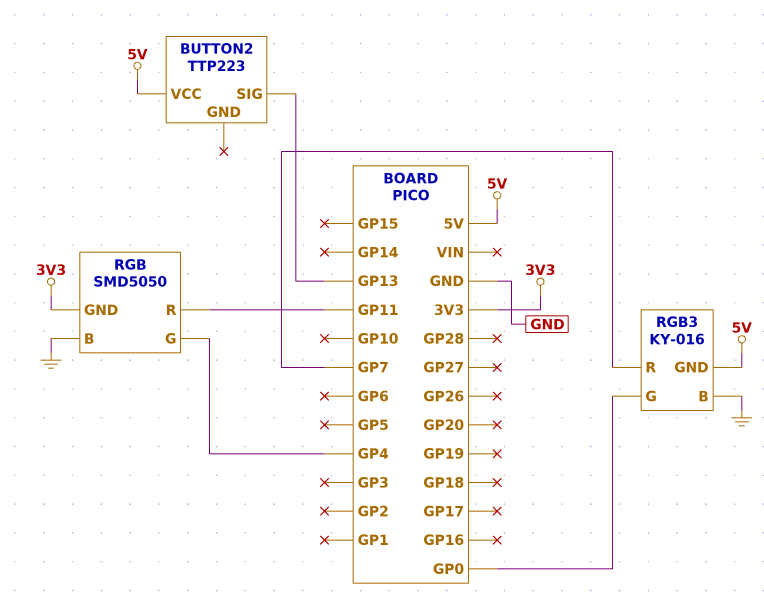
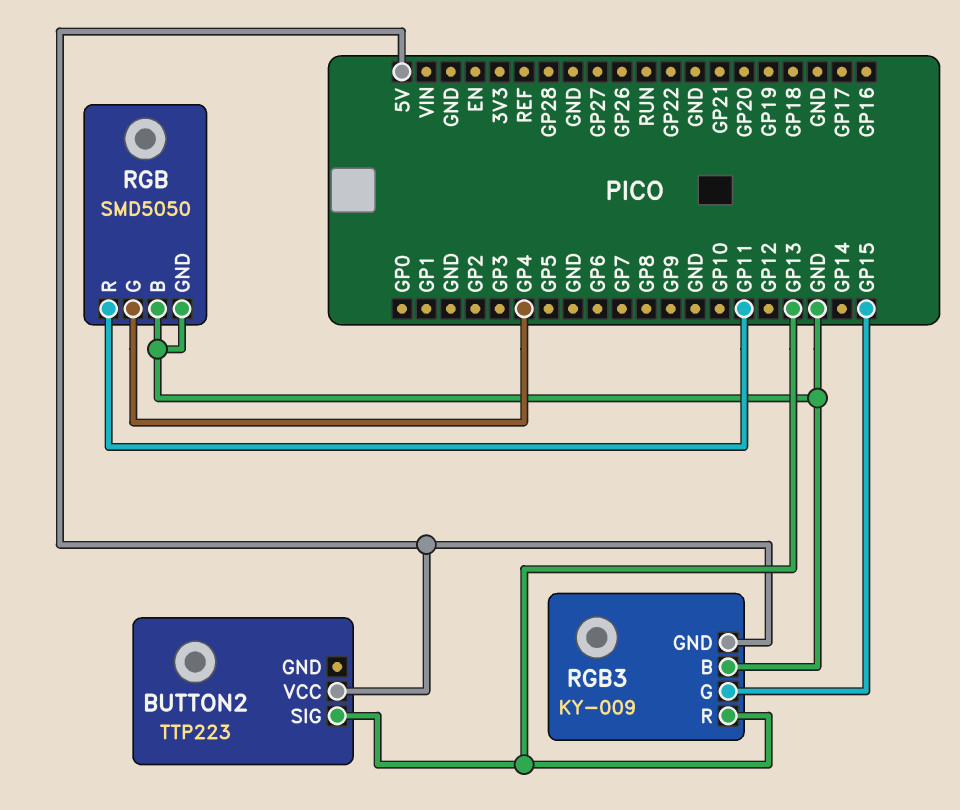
RGB pin GND: 3V3 -> GND
RGB3: KY-016 -> KY-009
RGB3 pin G: GP0 -> GP15
RGB3 pin R: GP7 -> GP13

